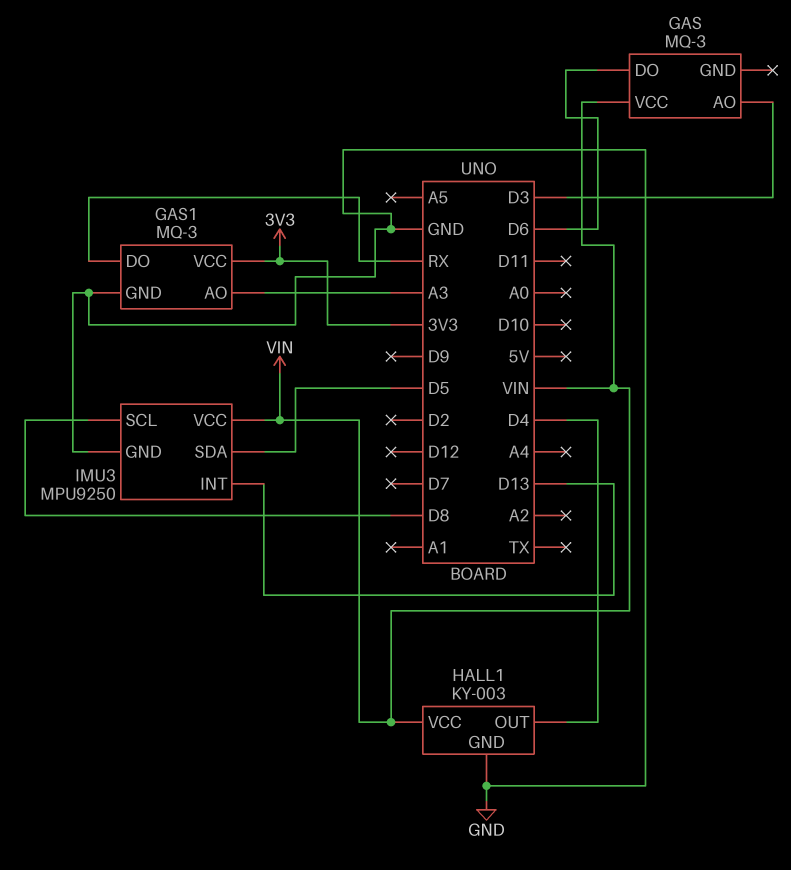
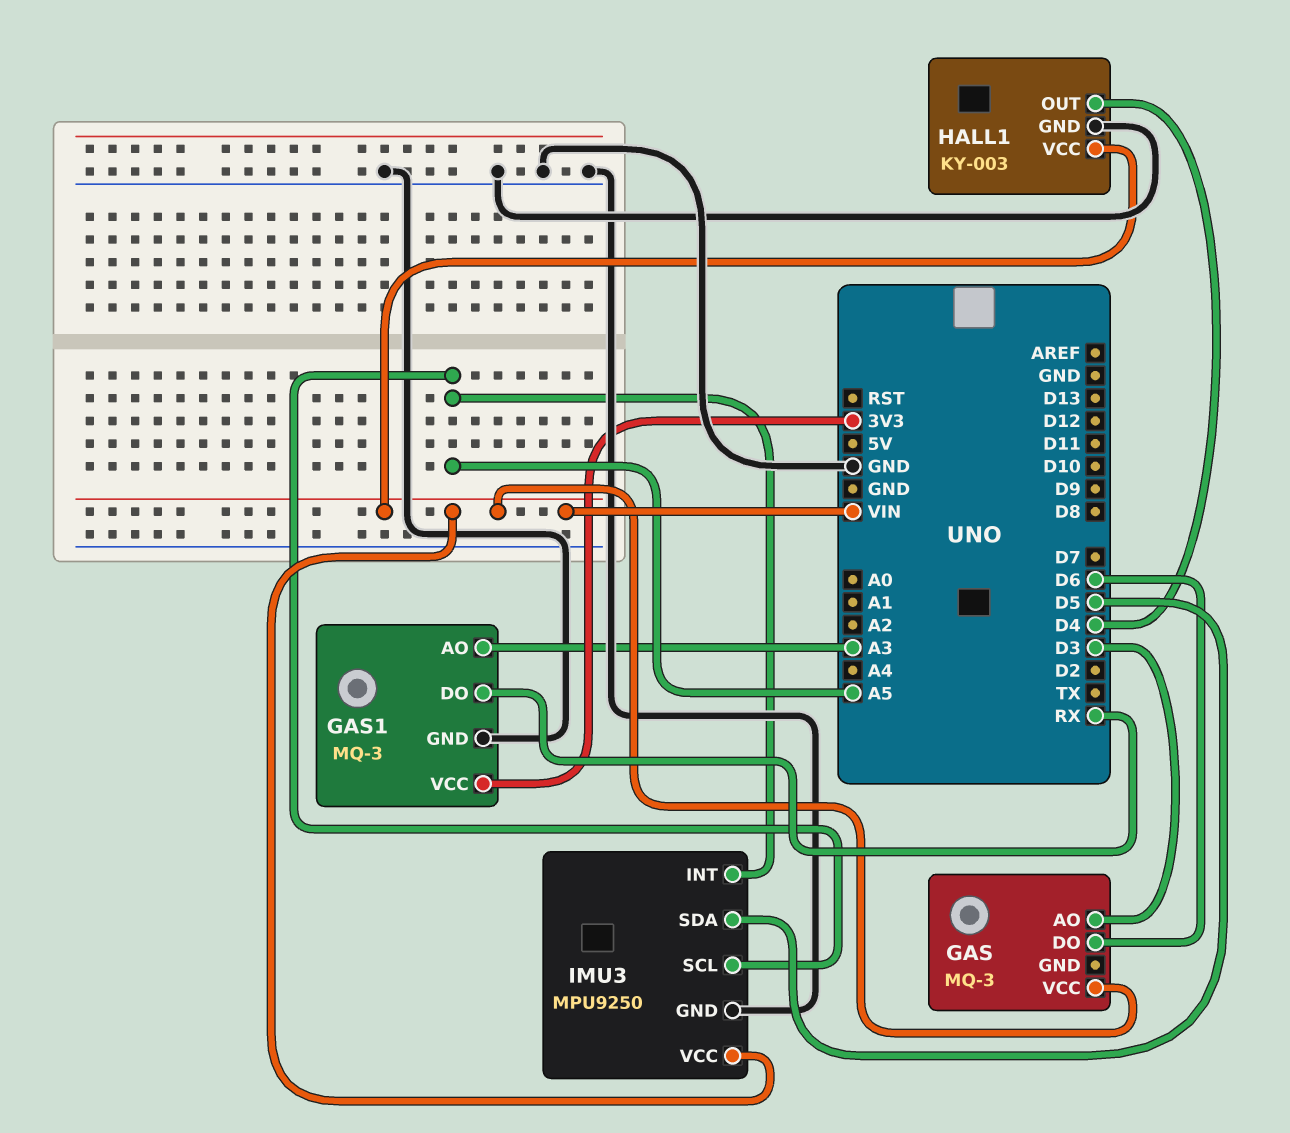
IMU3 pin INT: D13 -> A5
IMU3 pin SCL: D8 -> A5

